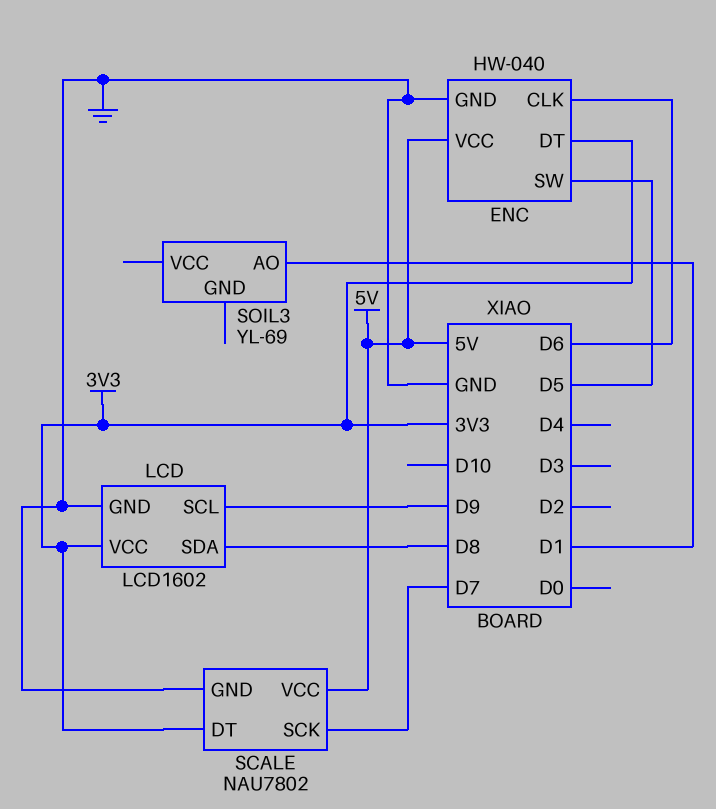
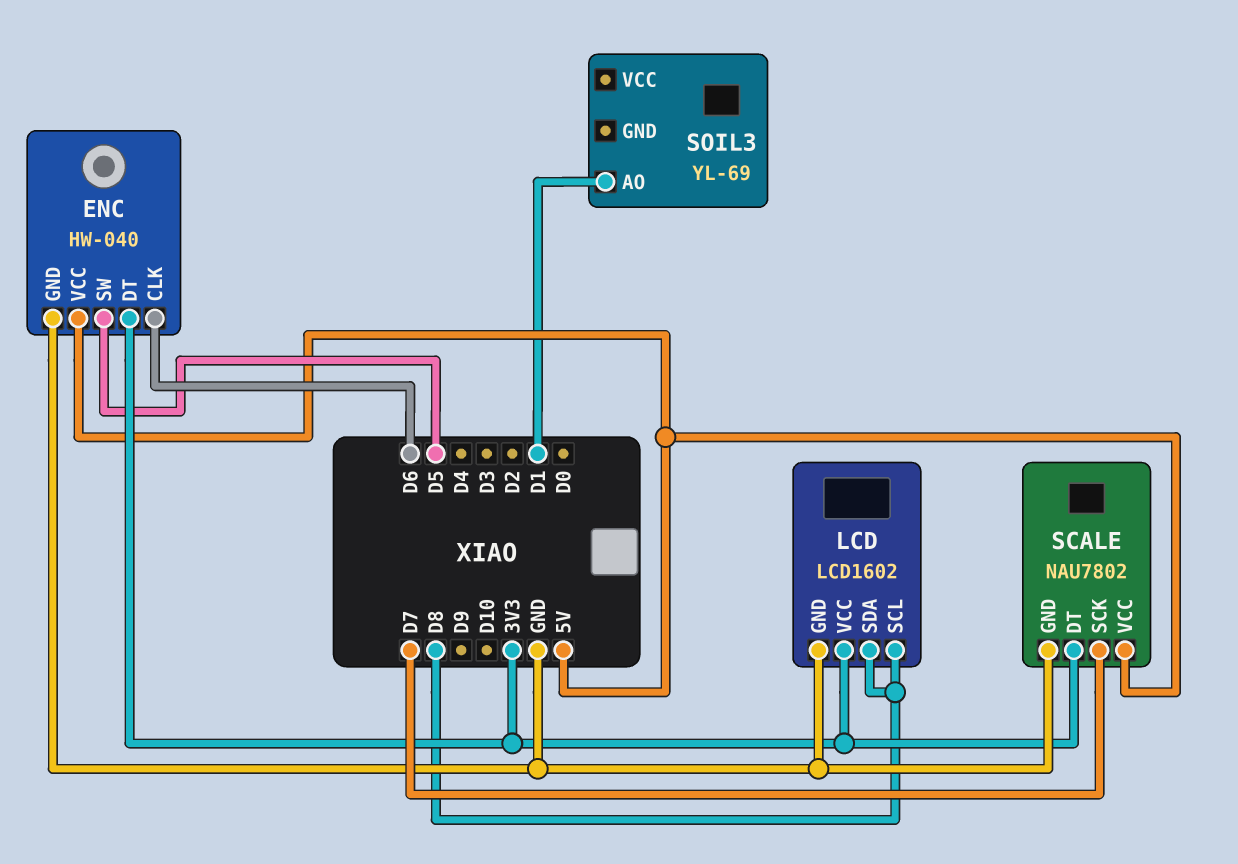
LCD pin SCL: D9 -> D8

